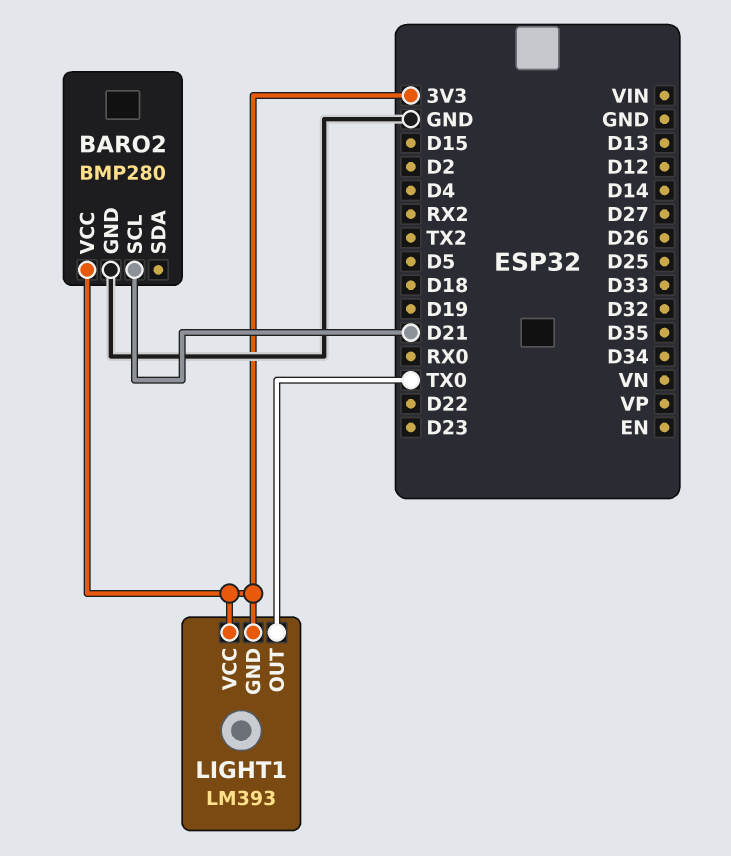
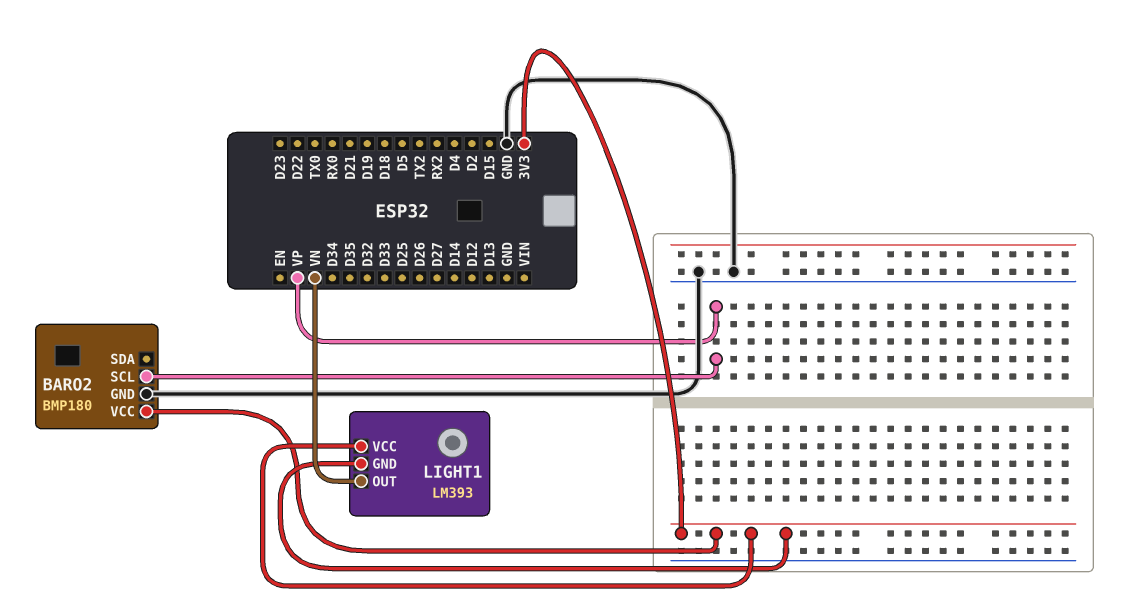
BARO2: BMP280 -> BMP180
BARO2 pin SCL: D21 -> VP
LIGHT1 pin OUT: TX0 -> VN

